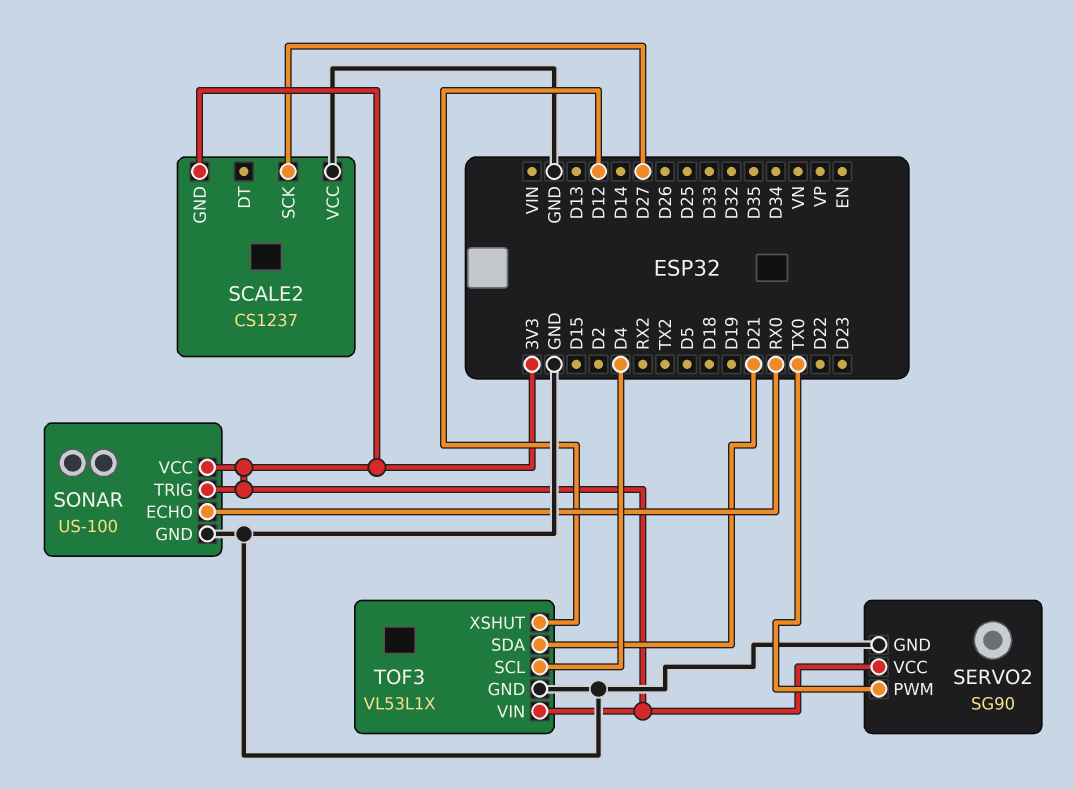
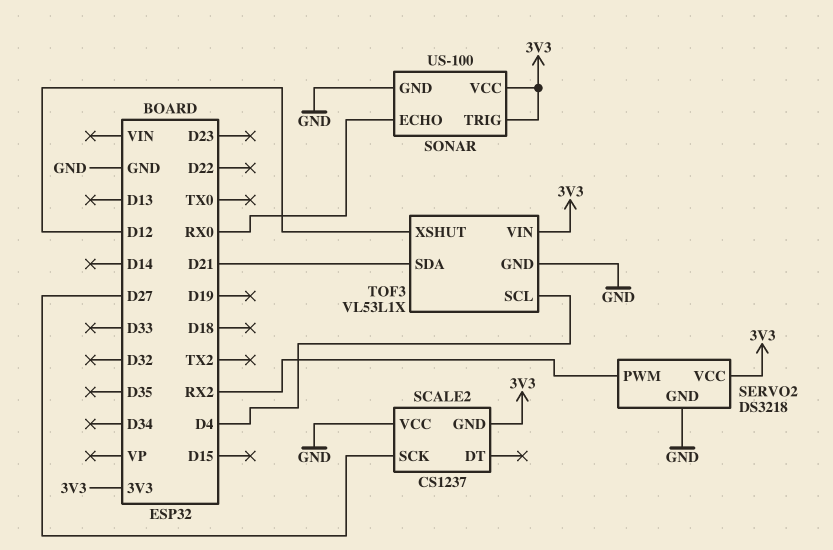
SERVO2: SG90 -> DS3218
SERVO2 pin PWM: TX0 -> RX2

